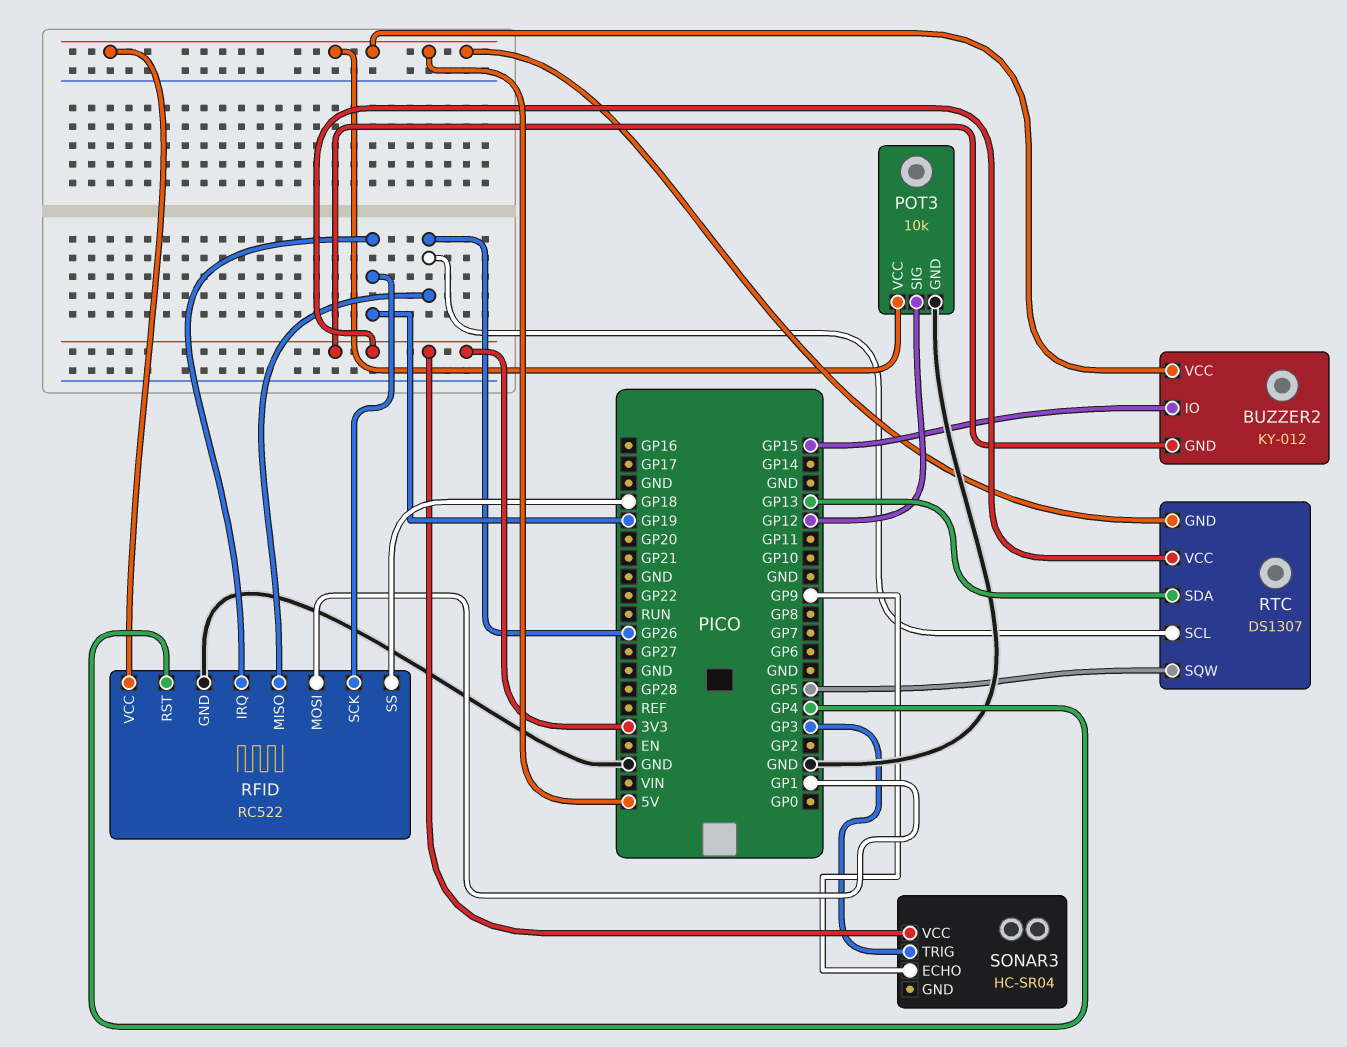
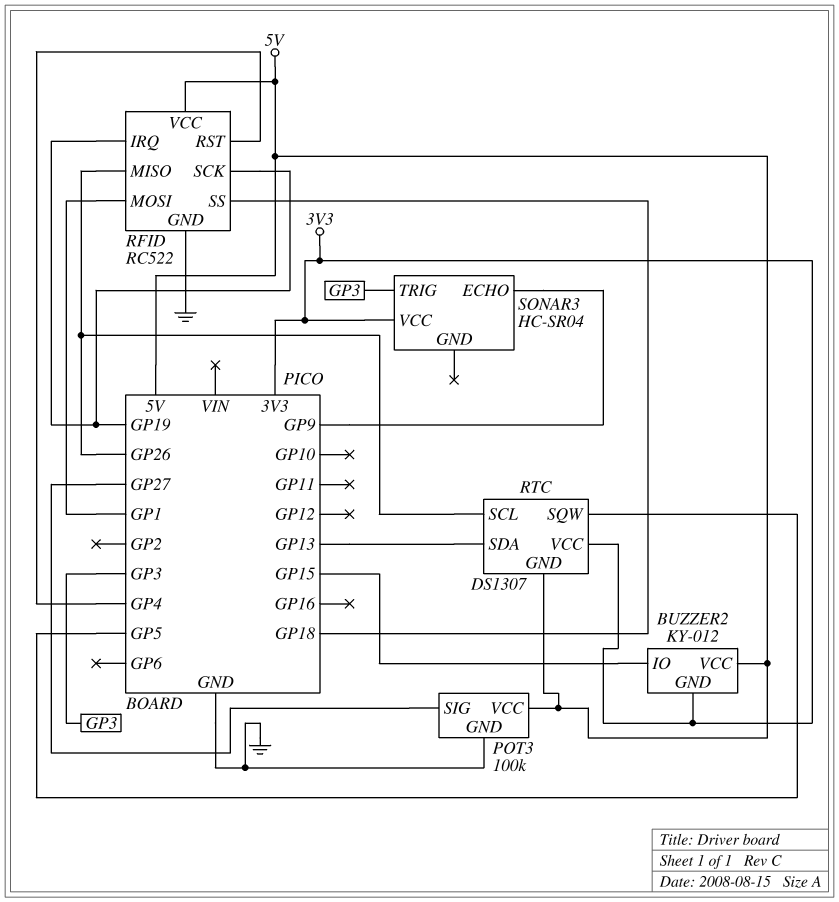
POT3: 10k -> 100k
POT3 pin SIG: GP12 -> GP27

